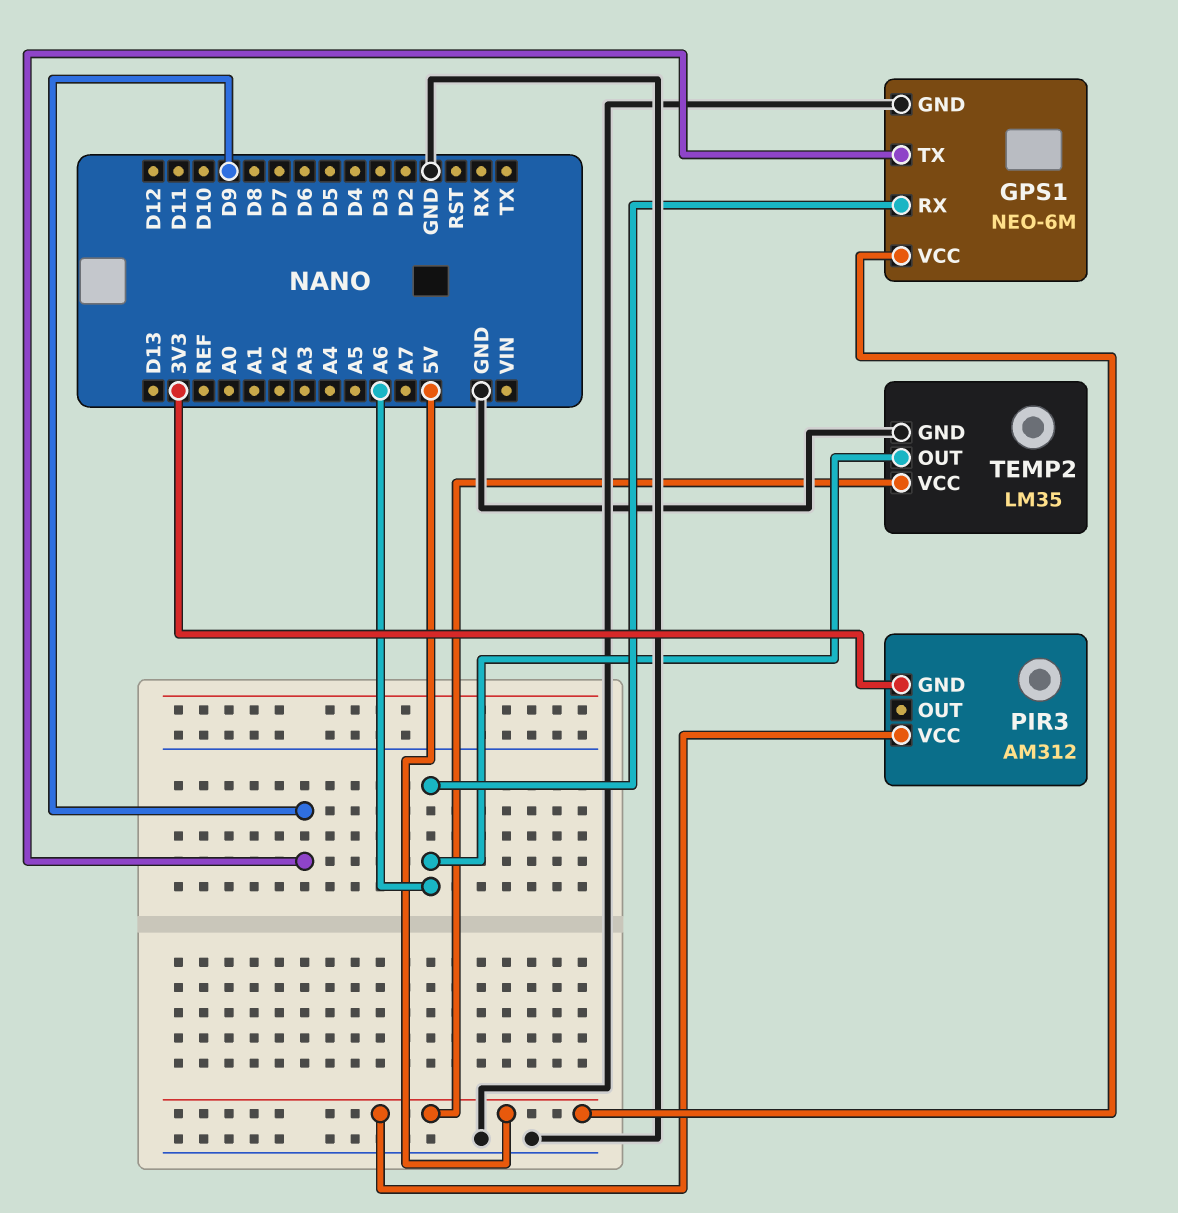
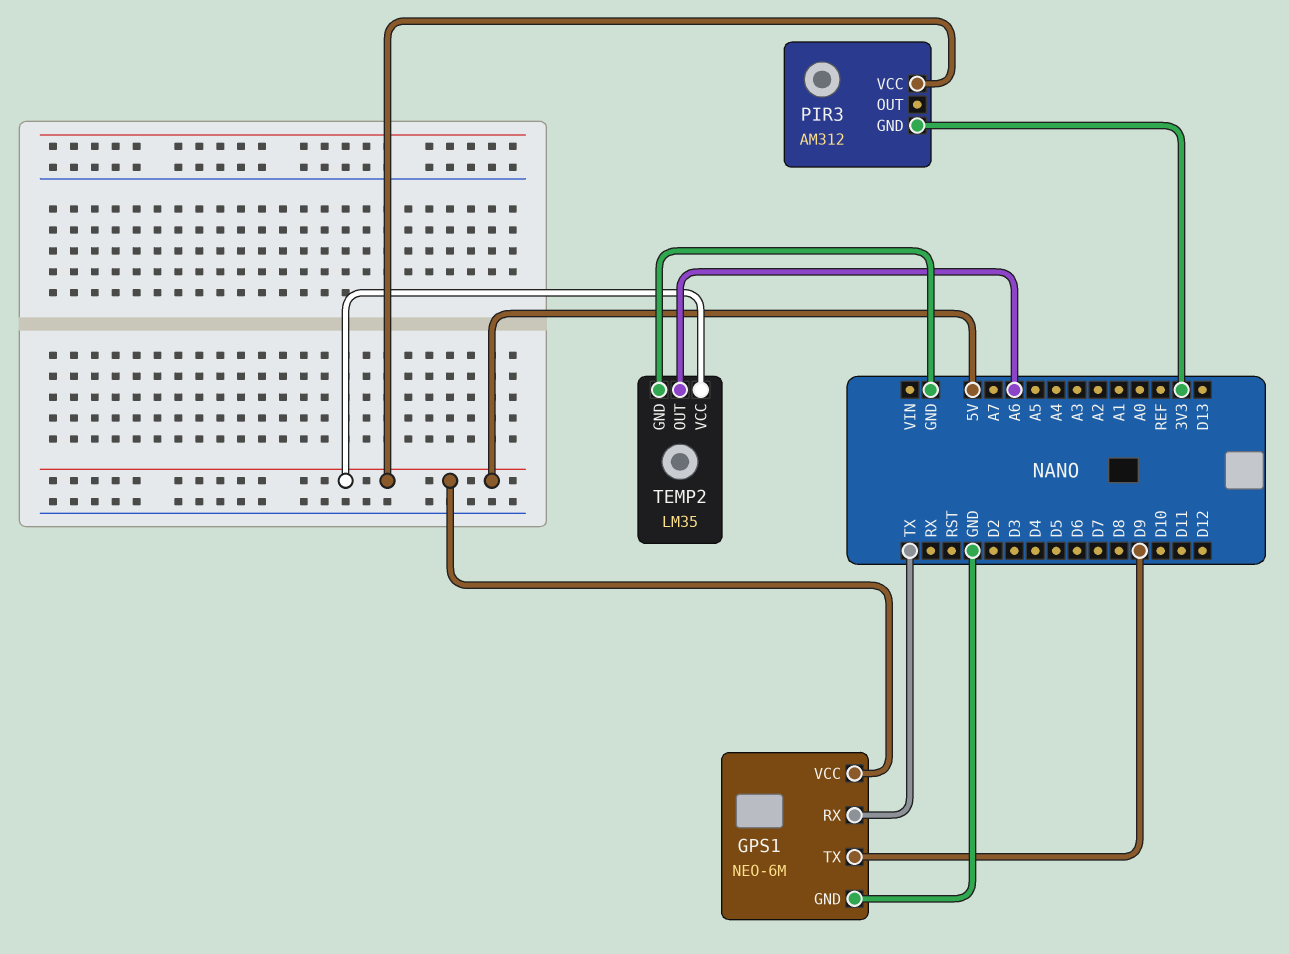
GPS1 pin RX: A6 -> TX

